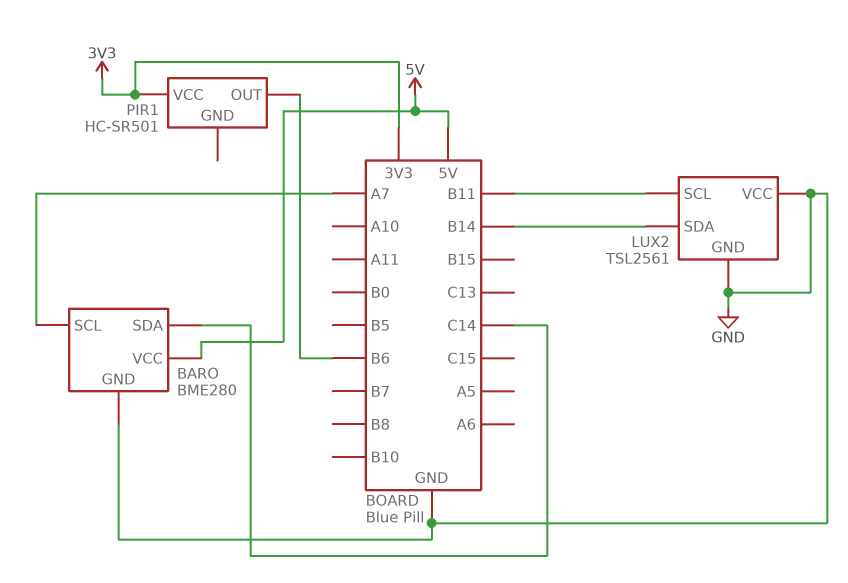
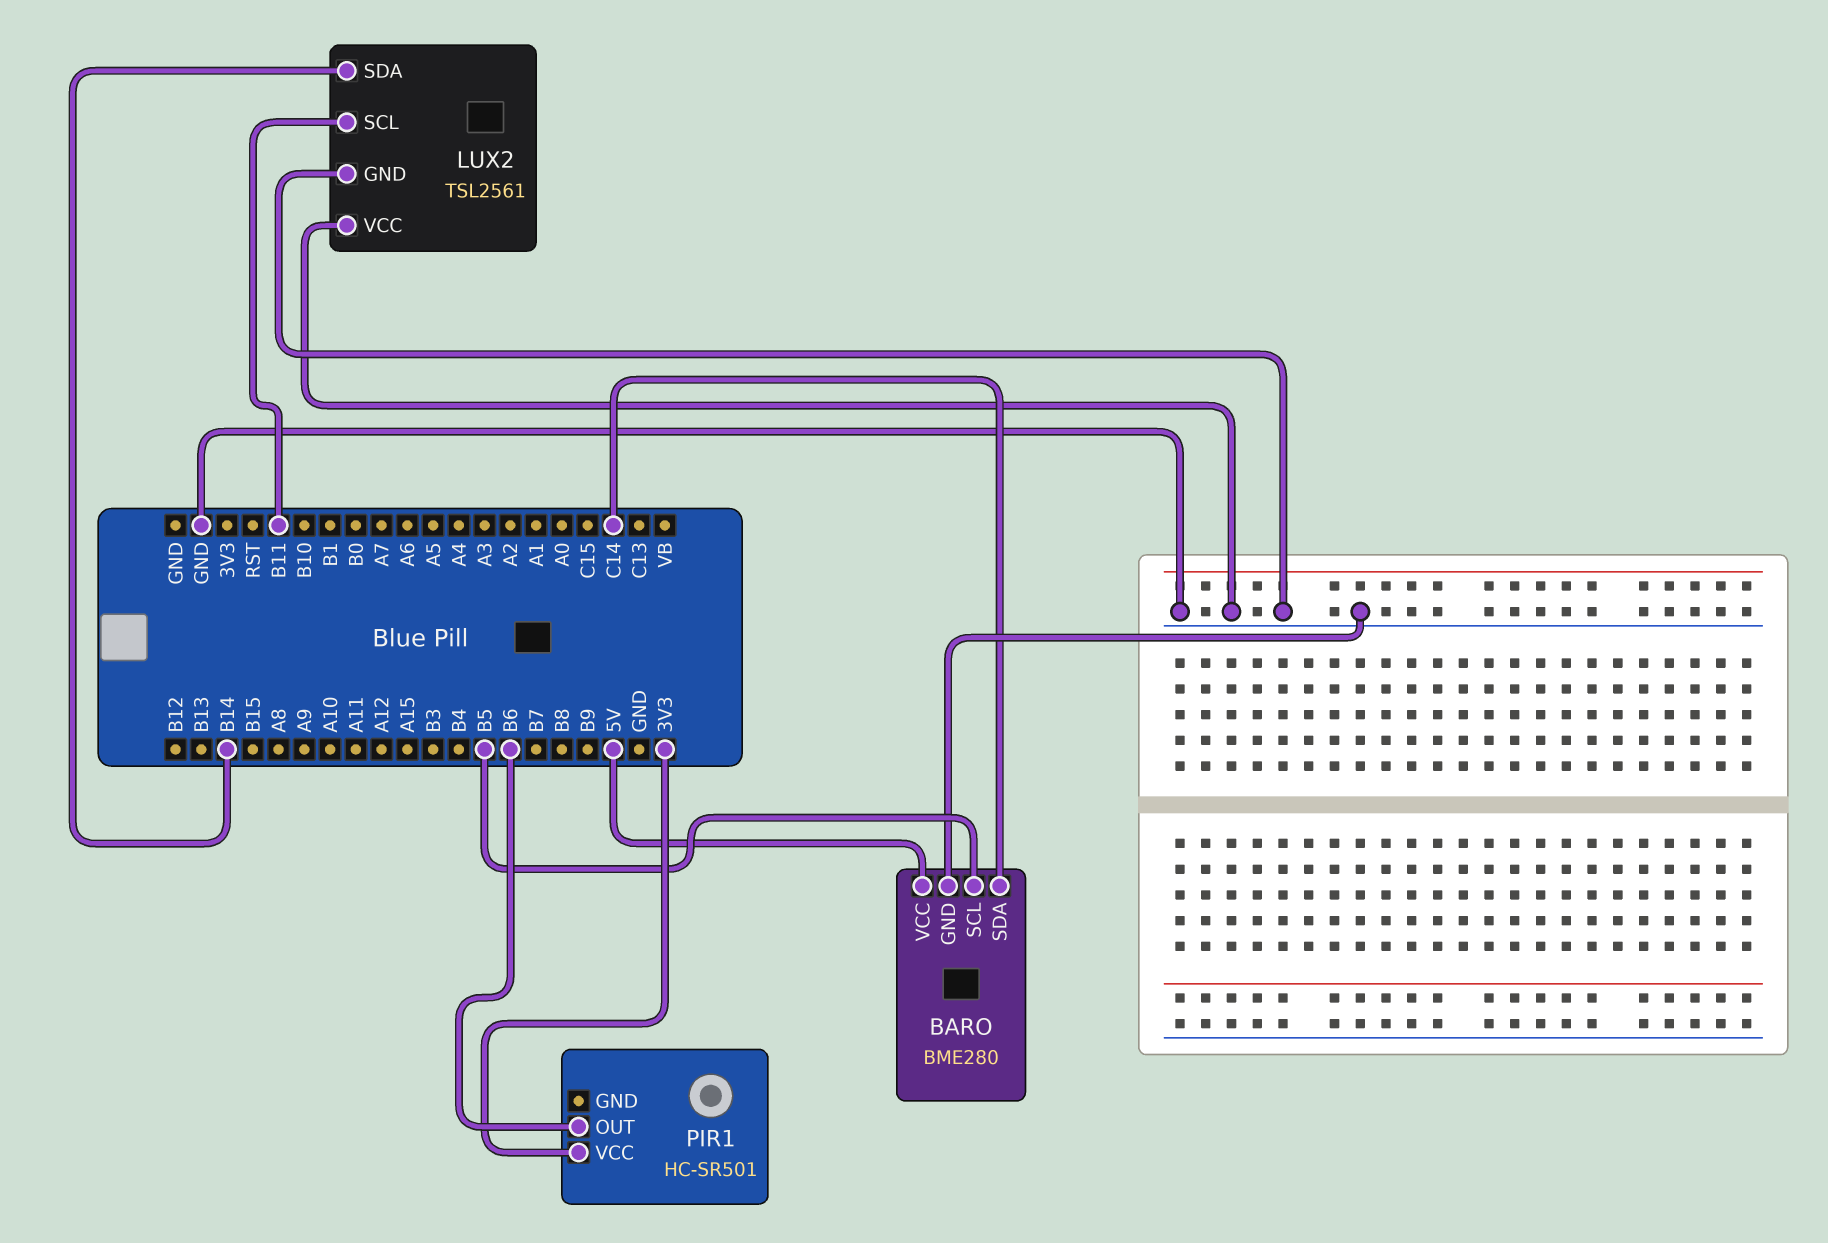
BARO pin SCL: A7 -> B5

